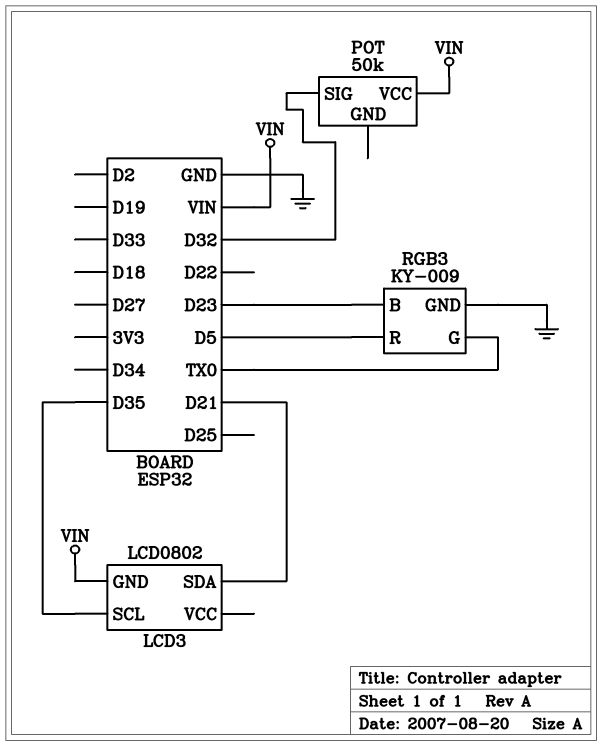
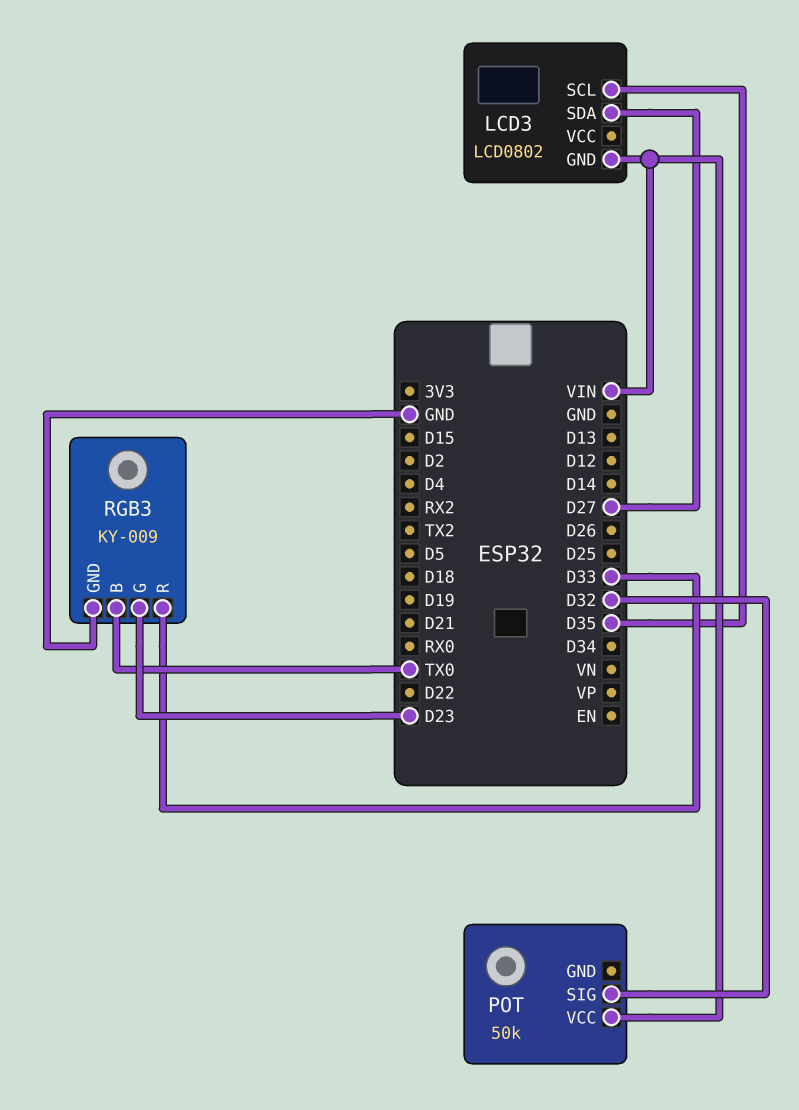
LCD3 pin SDA: D21 -> D27
RGB3 pin B: D23 -> TX0
RGB3 pin G: TX0 -> D23
RGB3 pin R: D5 -> D33

